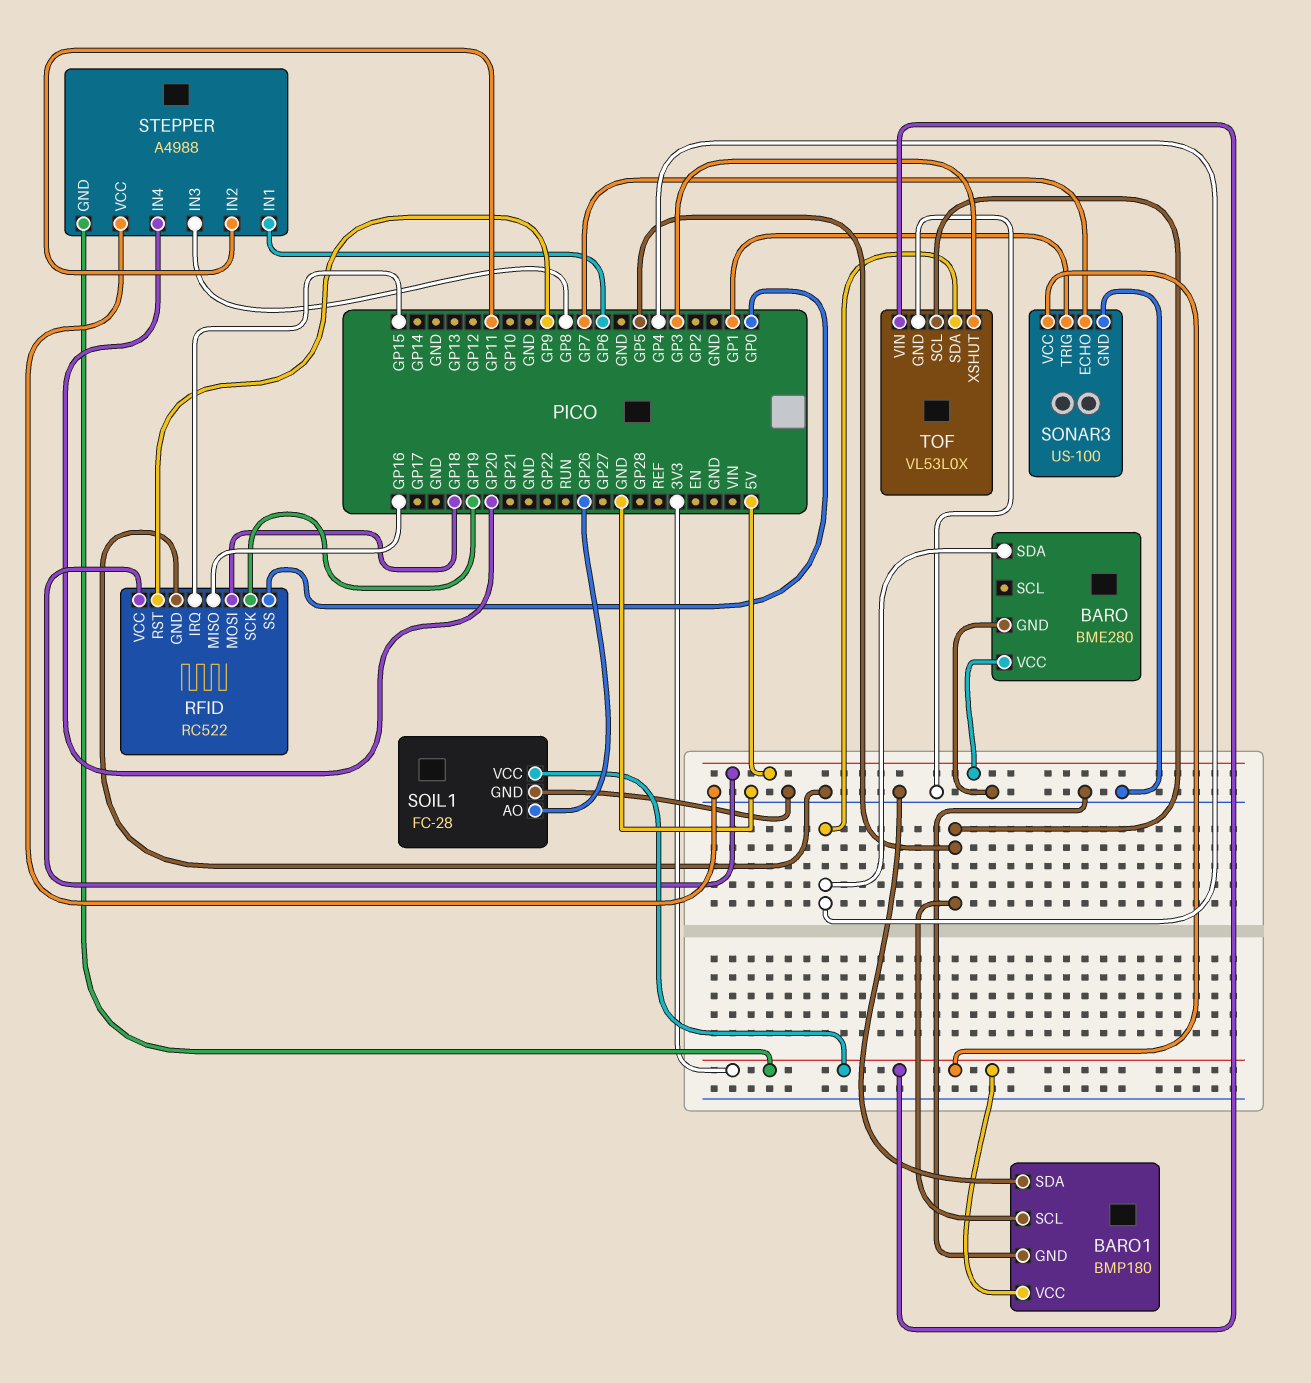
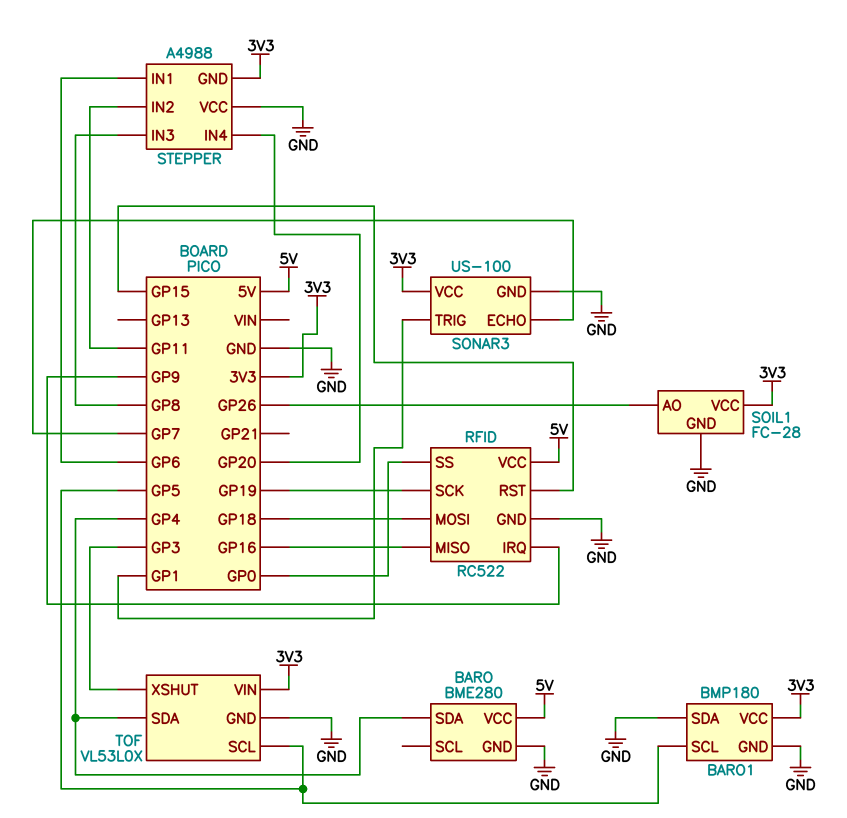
RFID pin IRQ: GP15 -> GP9
RFID pin RST: GP9 -> GP15

